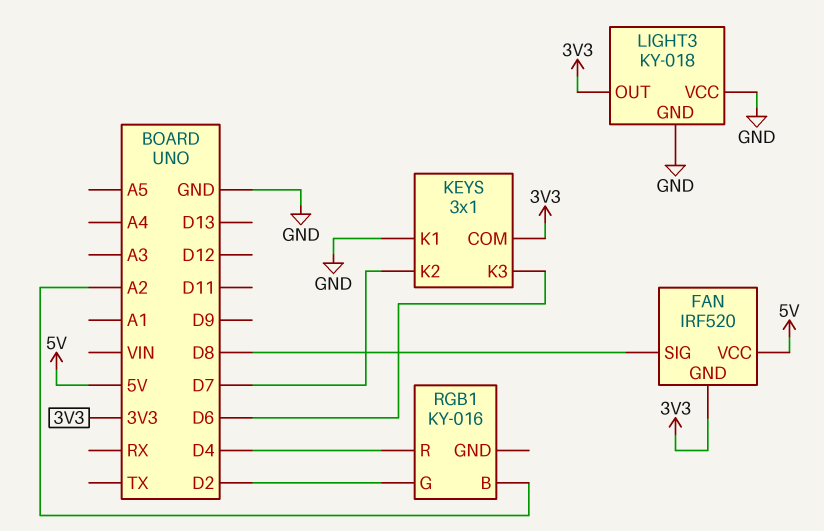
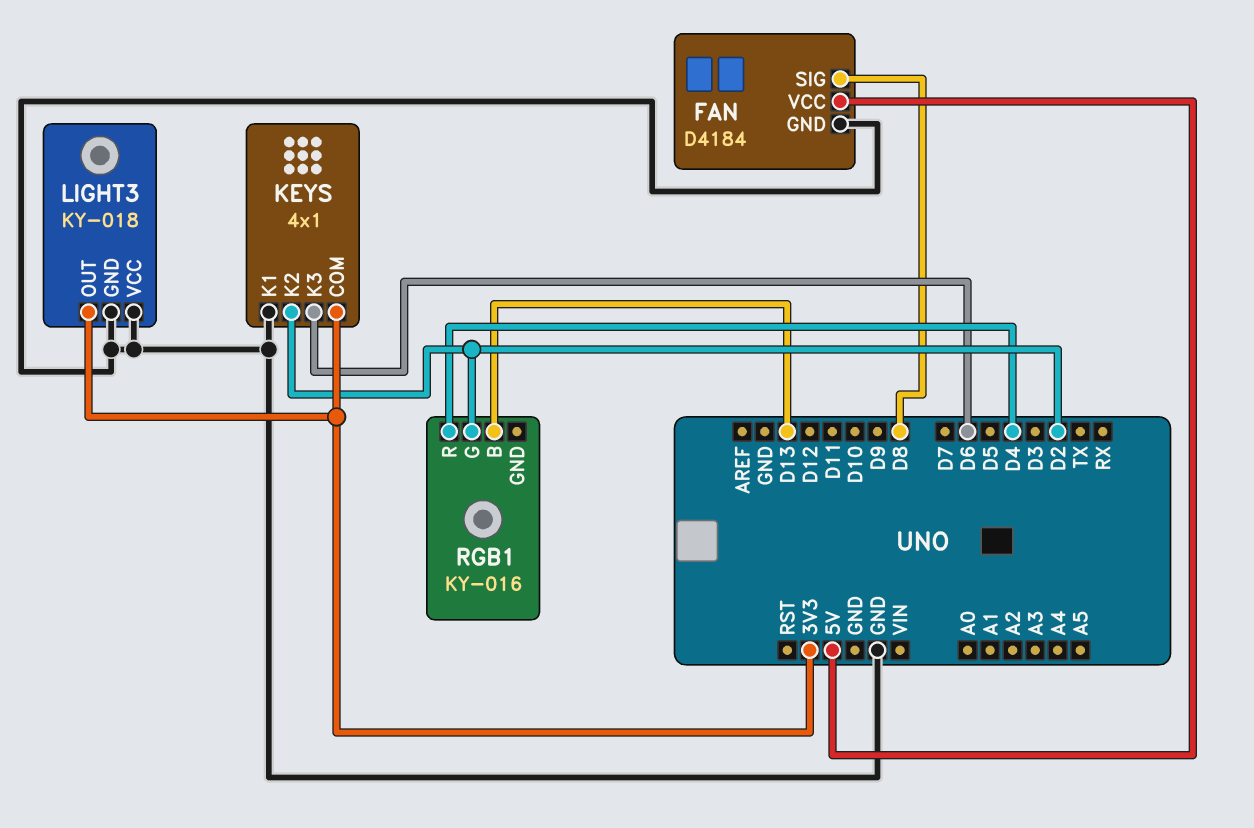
FAN: IRF520 -> D4184
FAN pin GND: 3V3 -> GND
KEYS: 3x1 -> 4x1
KEYS pin K2: D7 -> D2
RGB1 pin B: A2 -> D13

